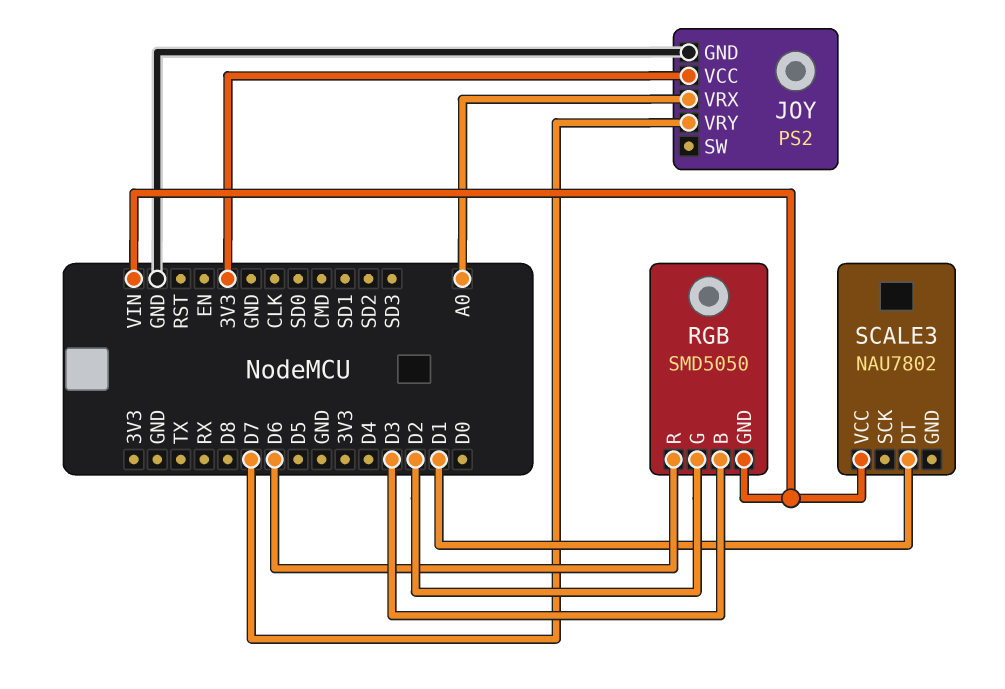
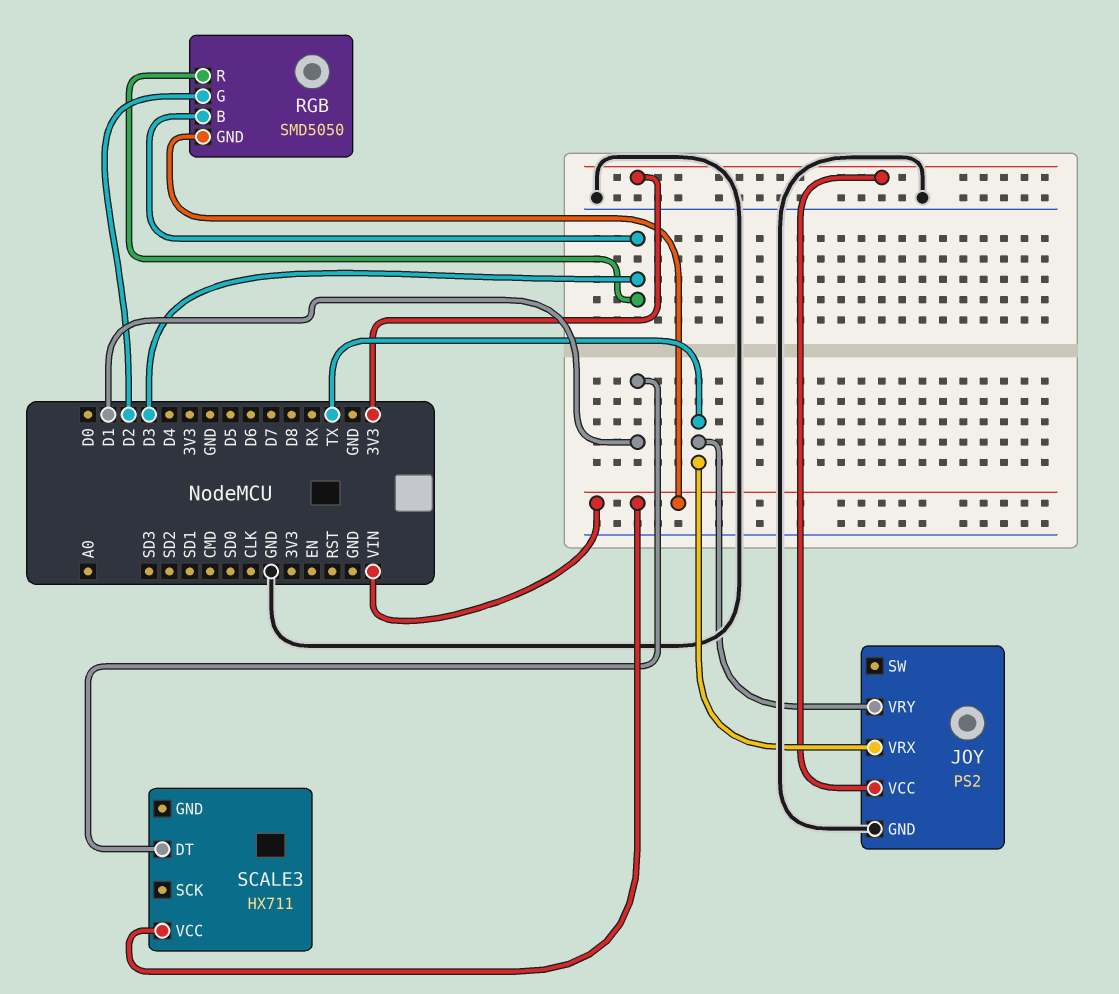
JOY pin VRX: A0 -> TX
JOY pin VRY: D7 -> TX
RGB pin R: D6 -> D3
SCALE3: NAU7802 -> HX711

